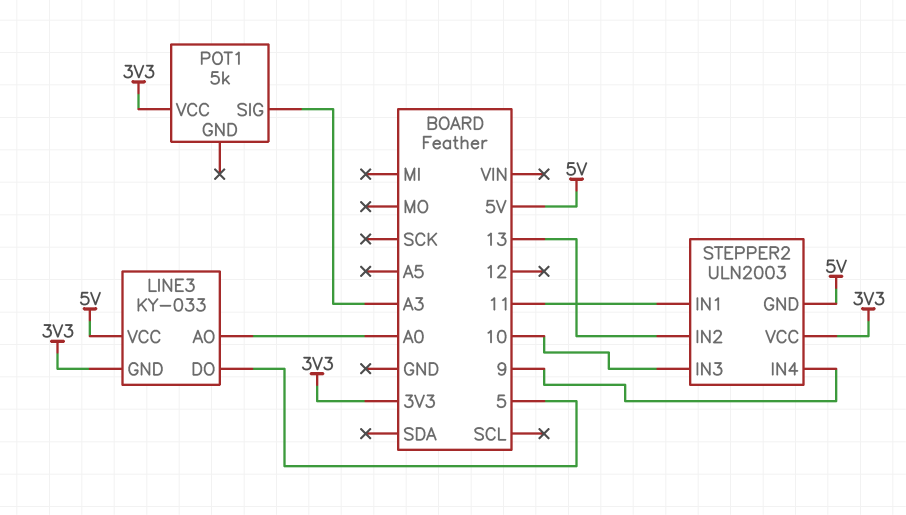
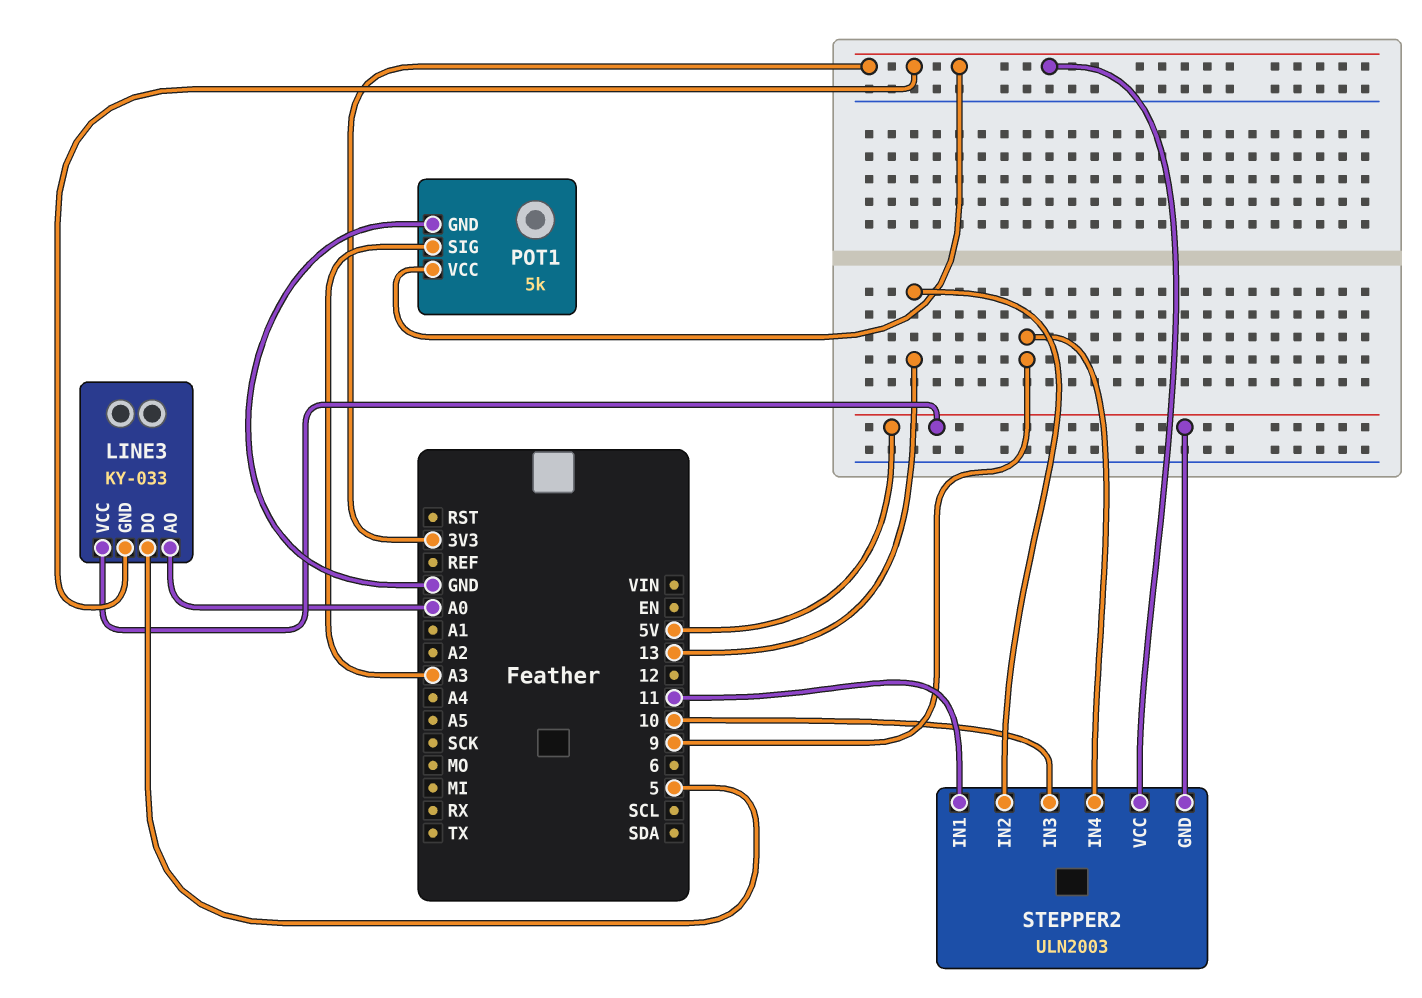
POT1 pin GND: none -> GND

